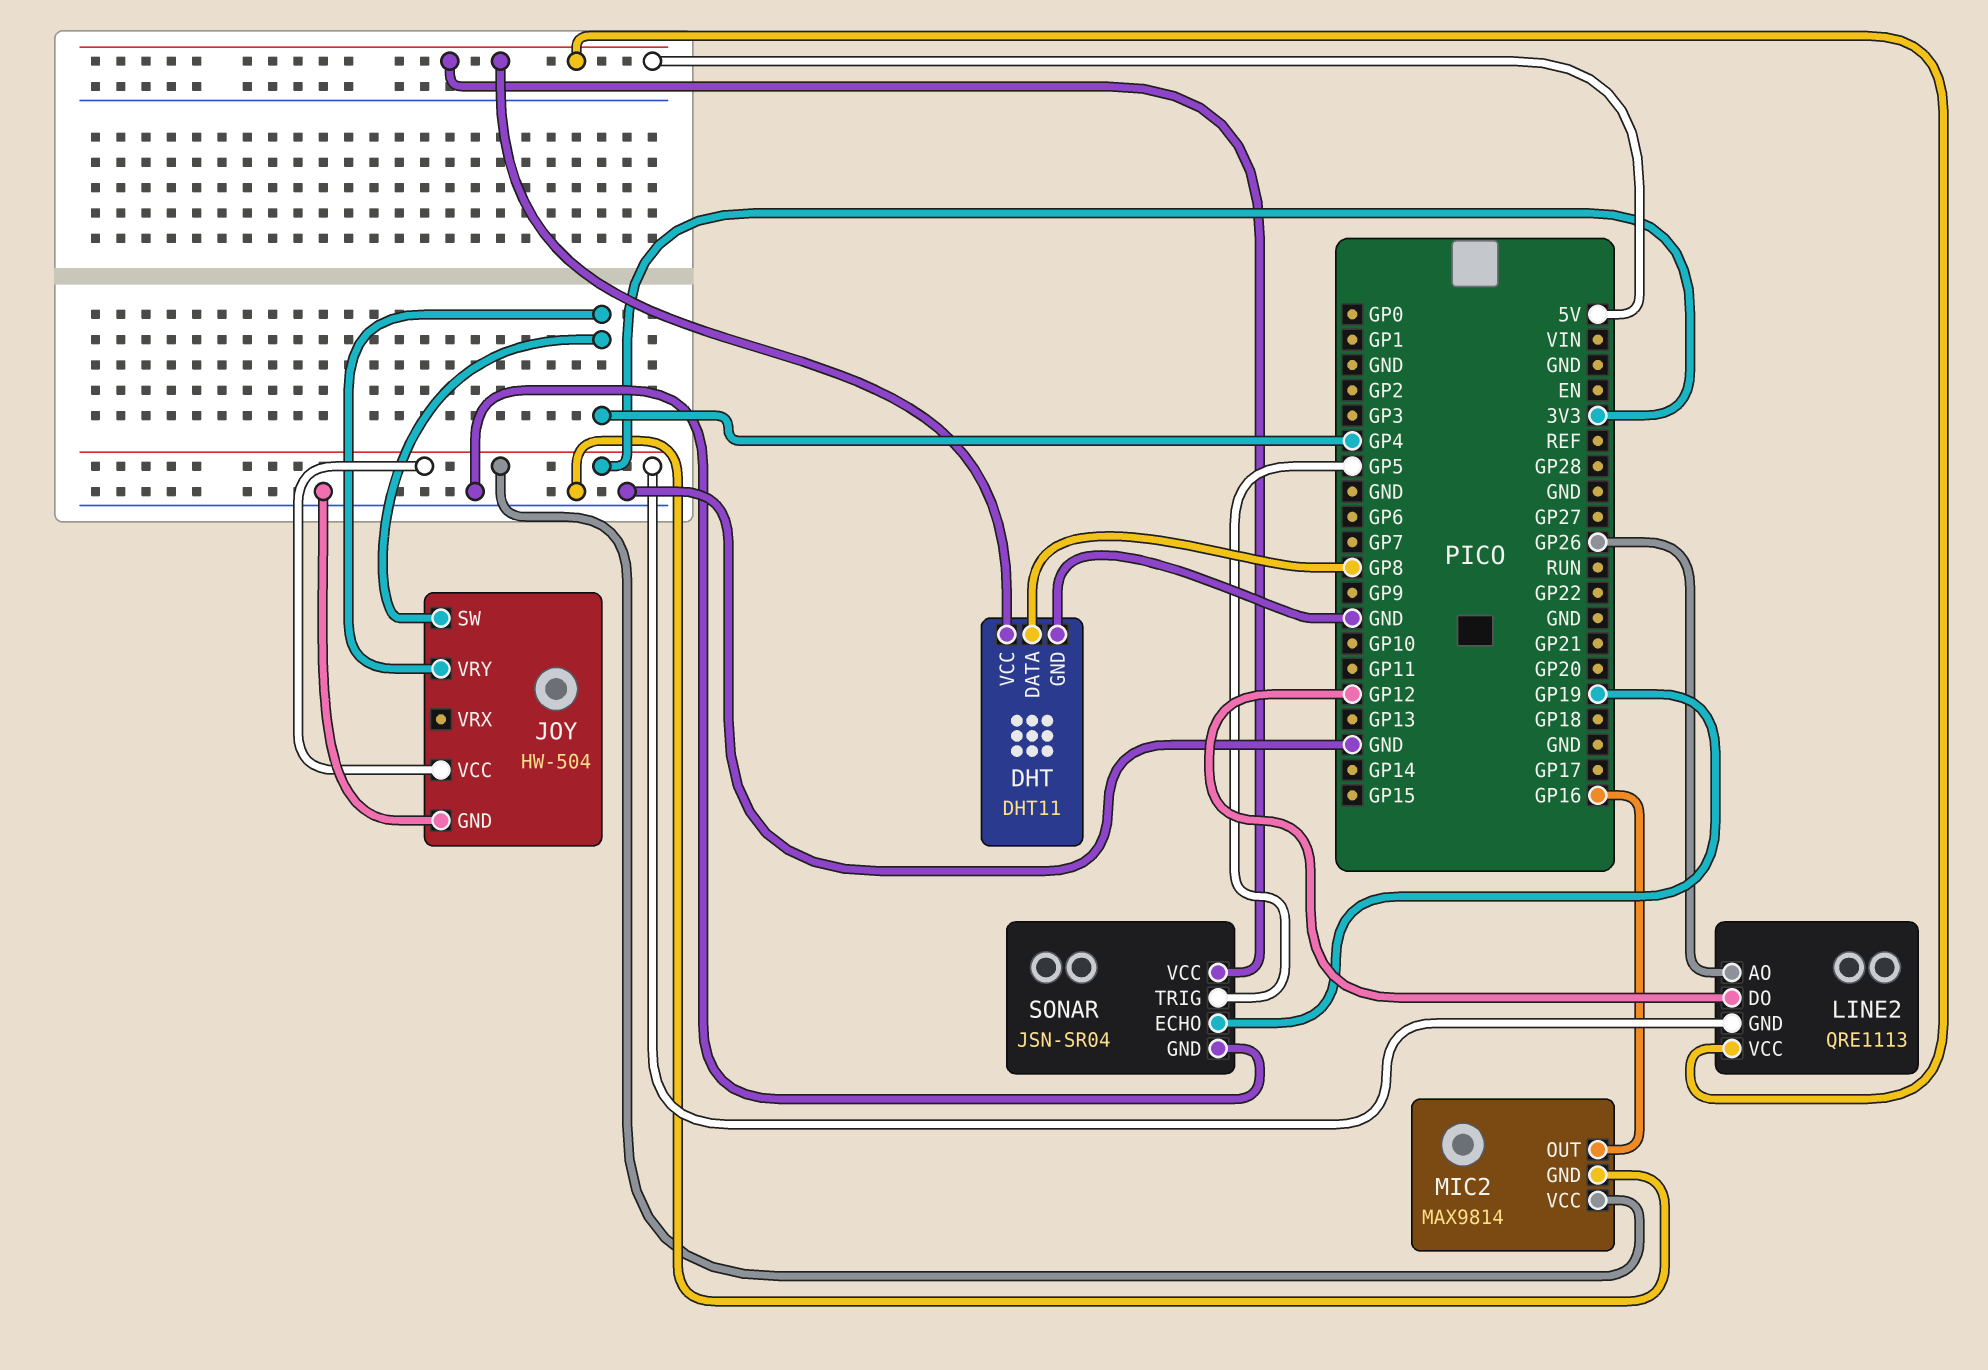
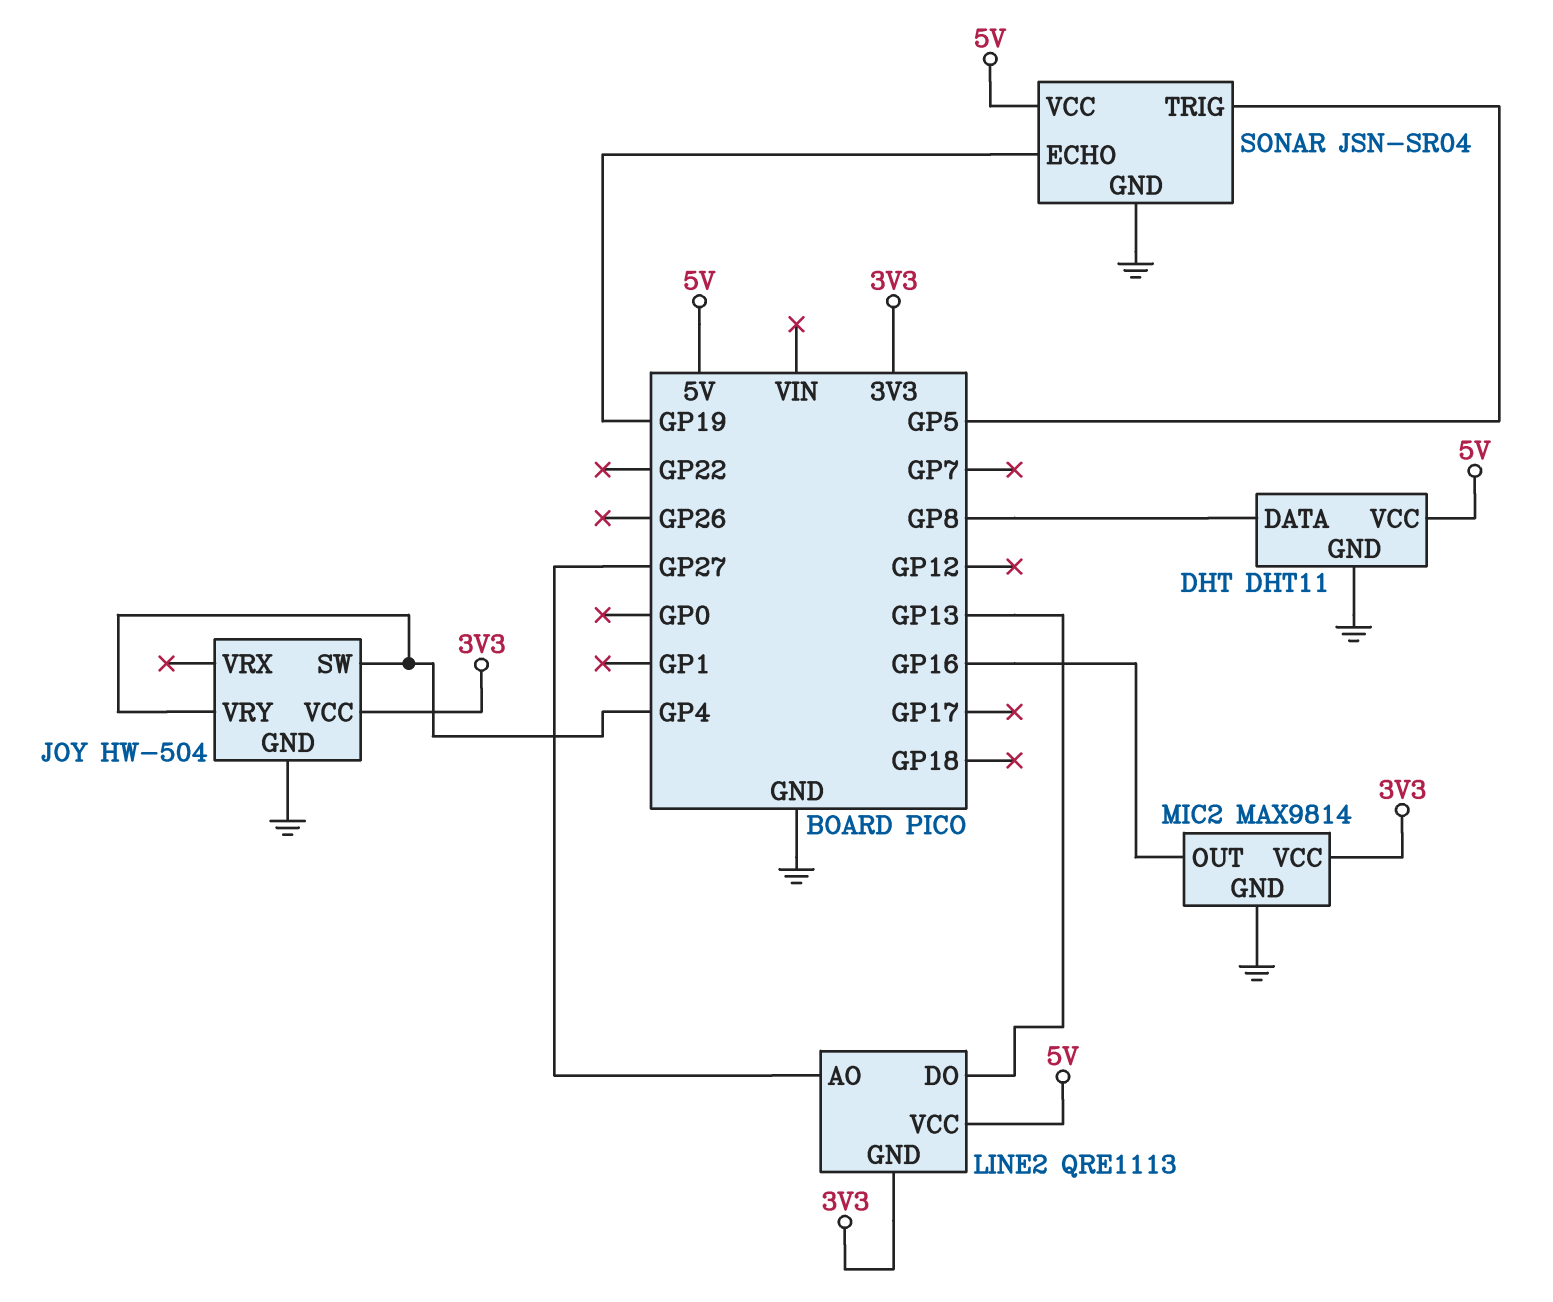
LINE2 pin AO: GP26 -> GP27
LINE2 pin DO: GP12 -> GP13

